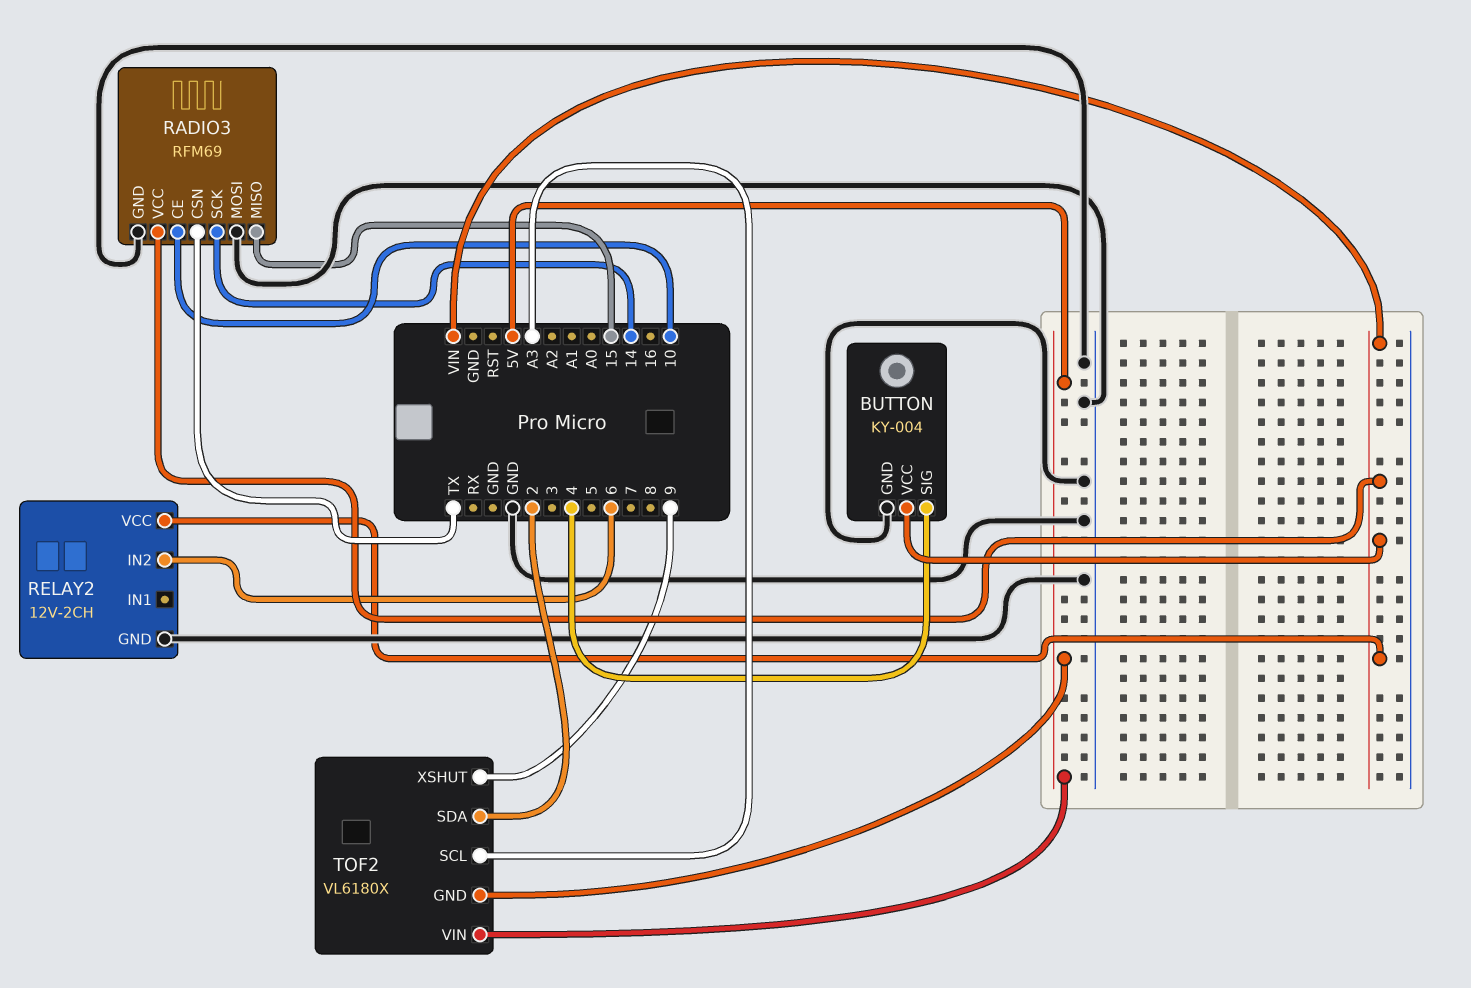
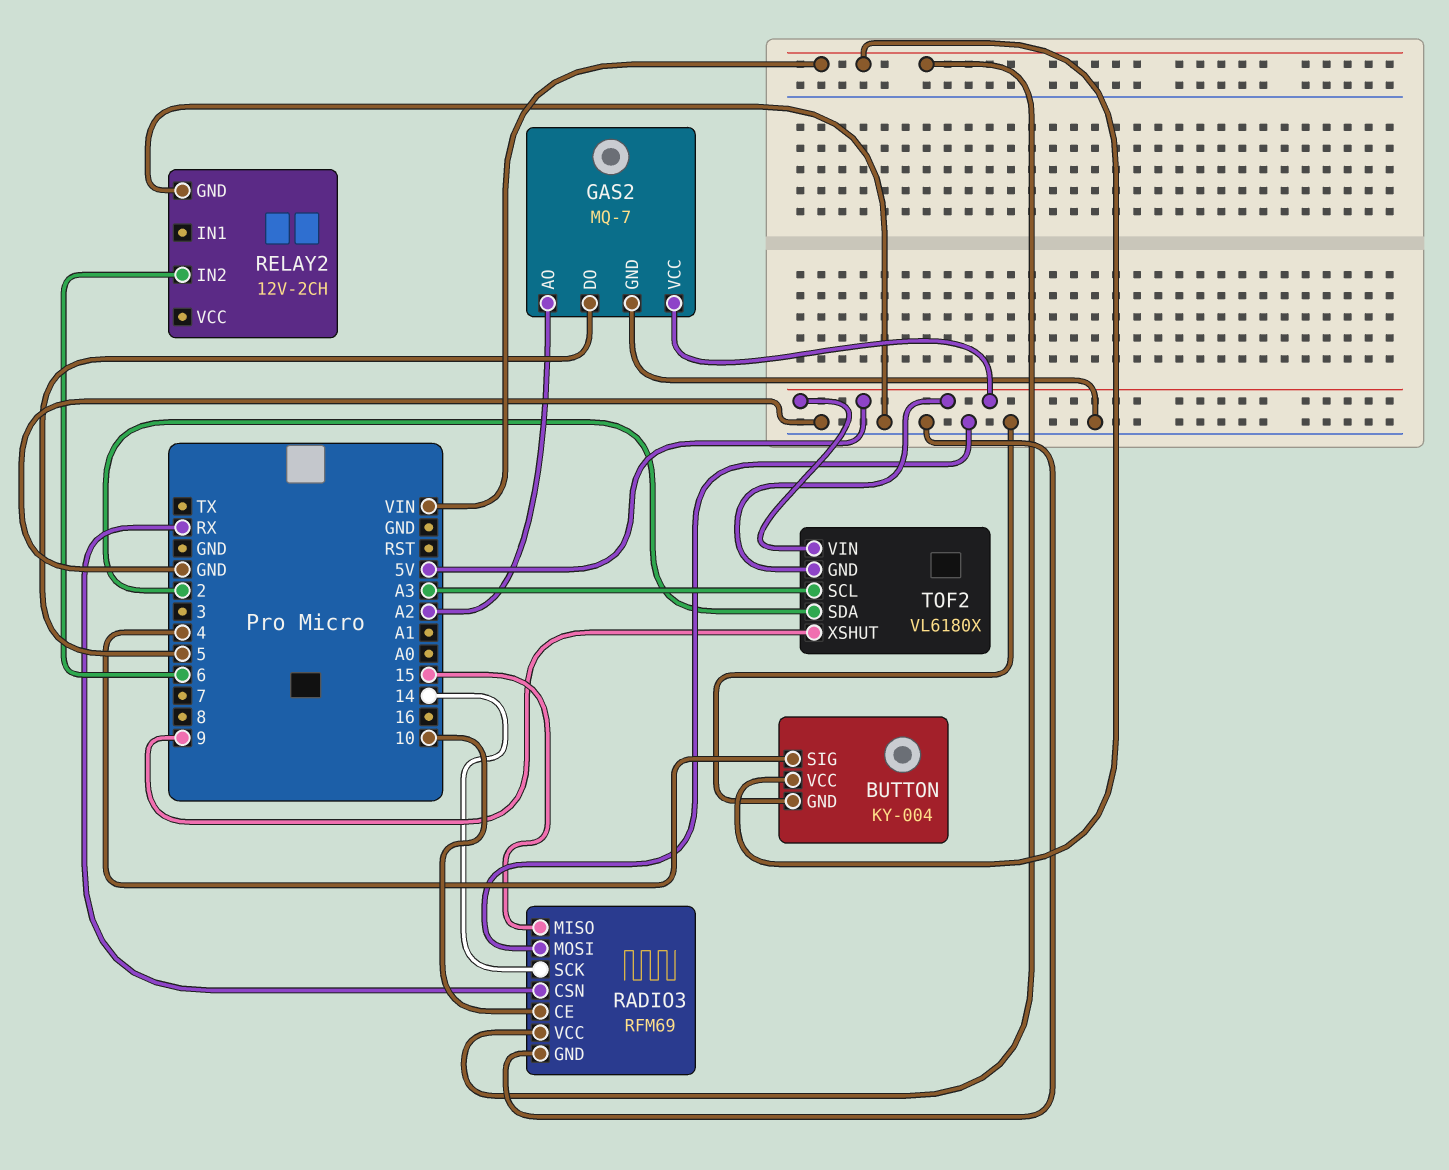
GAS2: none -> MQ-7
GAS2 pin AO: none -> A2
GAS2 pin DO: none -> 5
GAS2 pin GND: none -> GND
GAS2 pin VCC: none -> 5V
RADIO3 pin CSN: TX -> RX
RELAY2 pin VCC: VIN -> none

